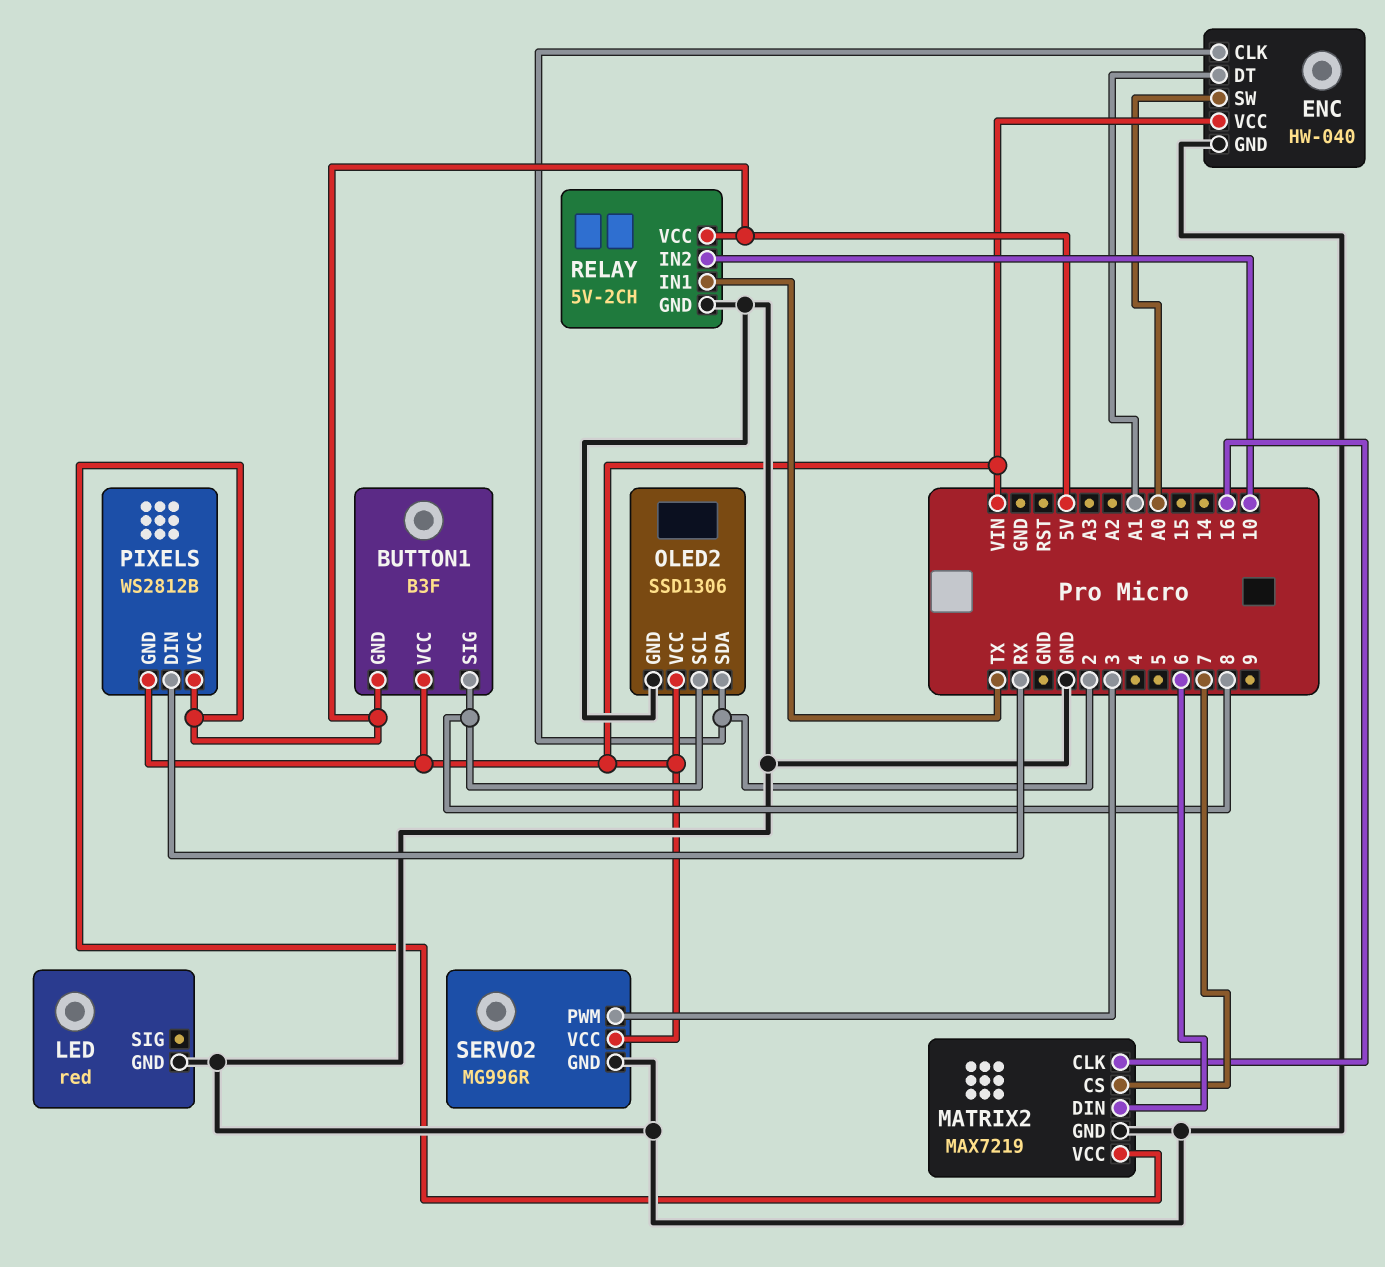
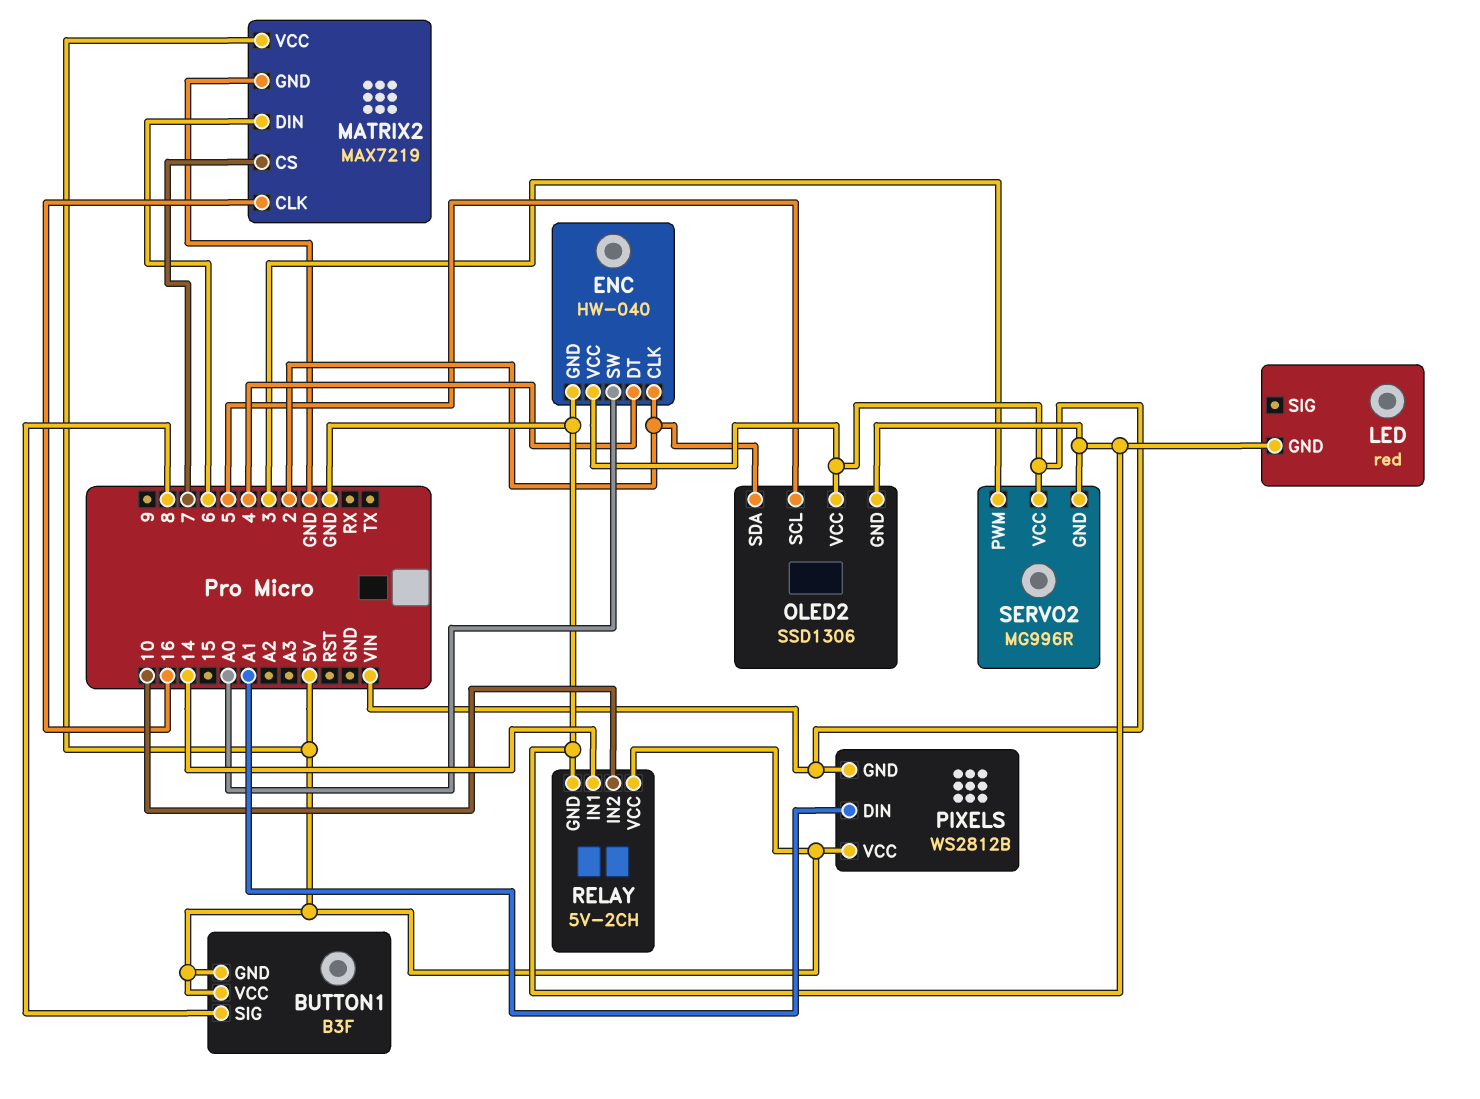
BUTTON1 pin VCC: VIN -> 5V
ENC pin DT: A1 -> 4
OLED2 pin SCL: 8 -> 5
PIXELS pin DIN: RX -> A1
RELAY pin IN1: TX -> 14

